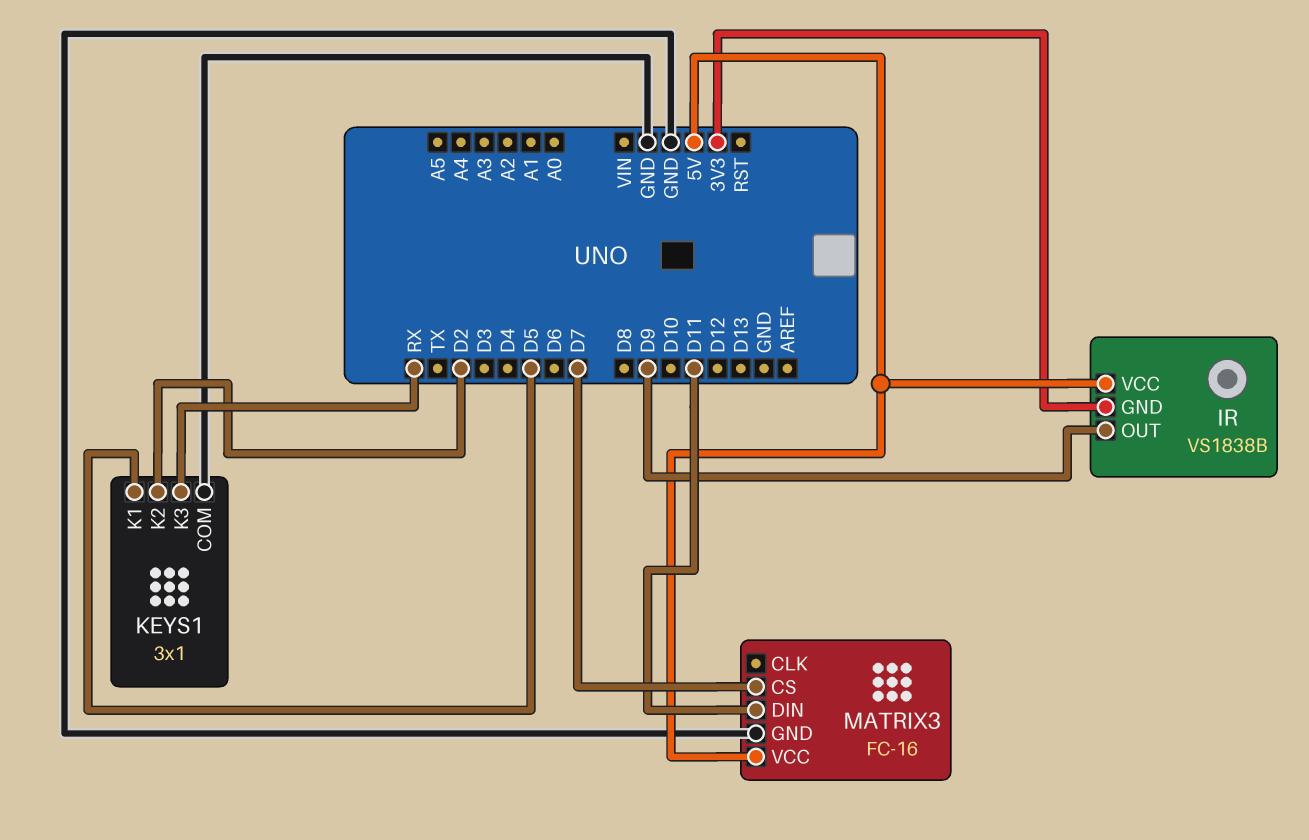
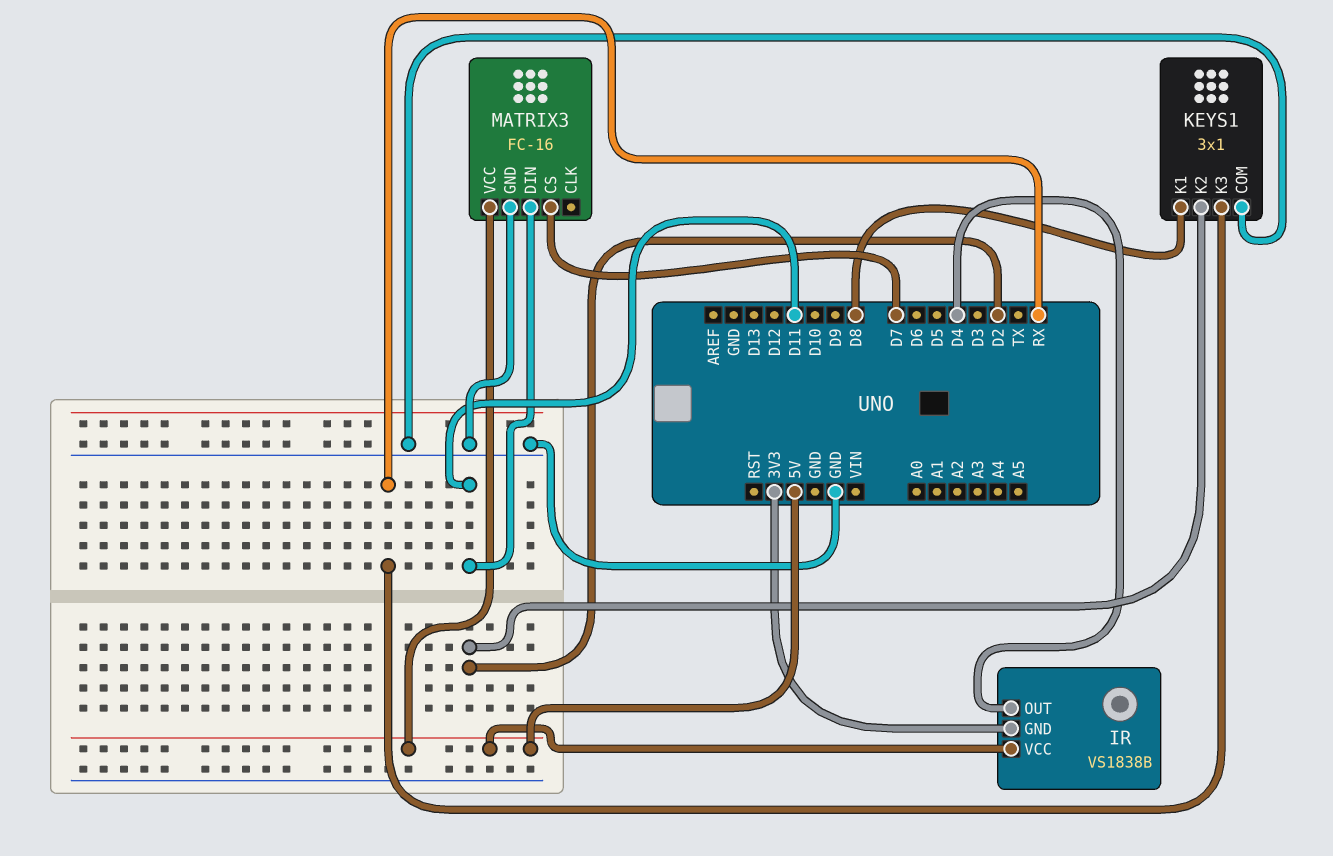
IR pin OUT: D9 -> D4
KEYS1 pin K1: D5 -> D8

